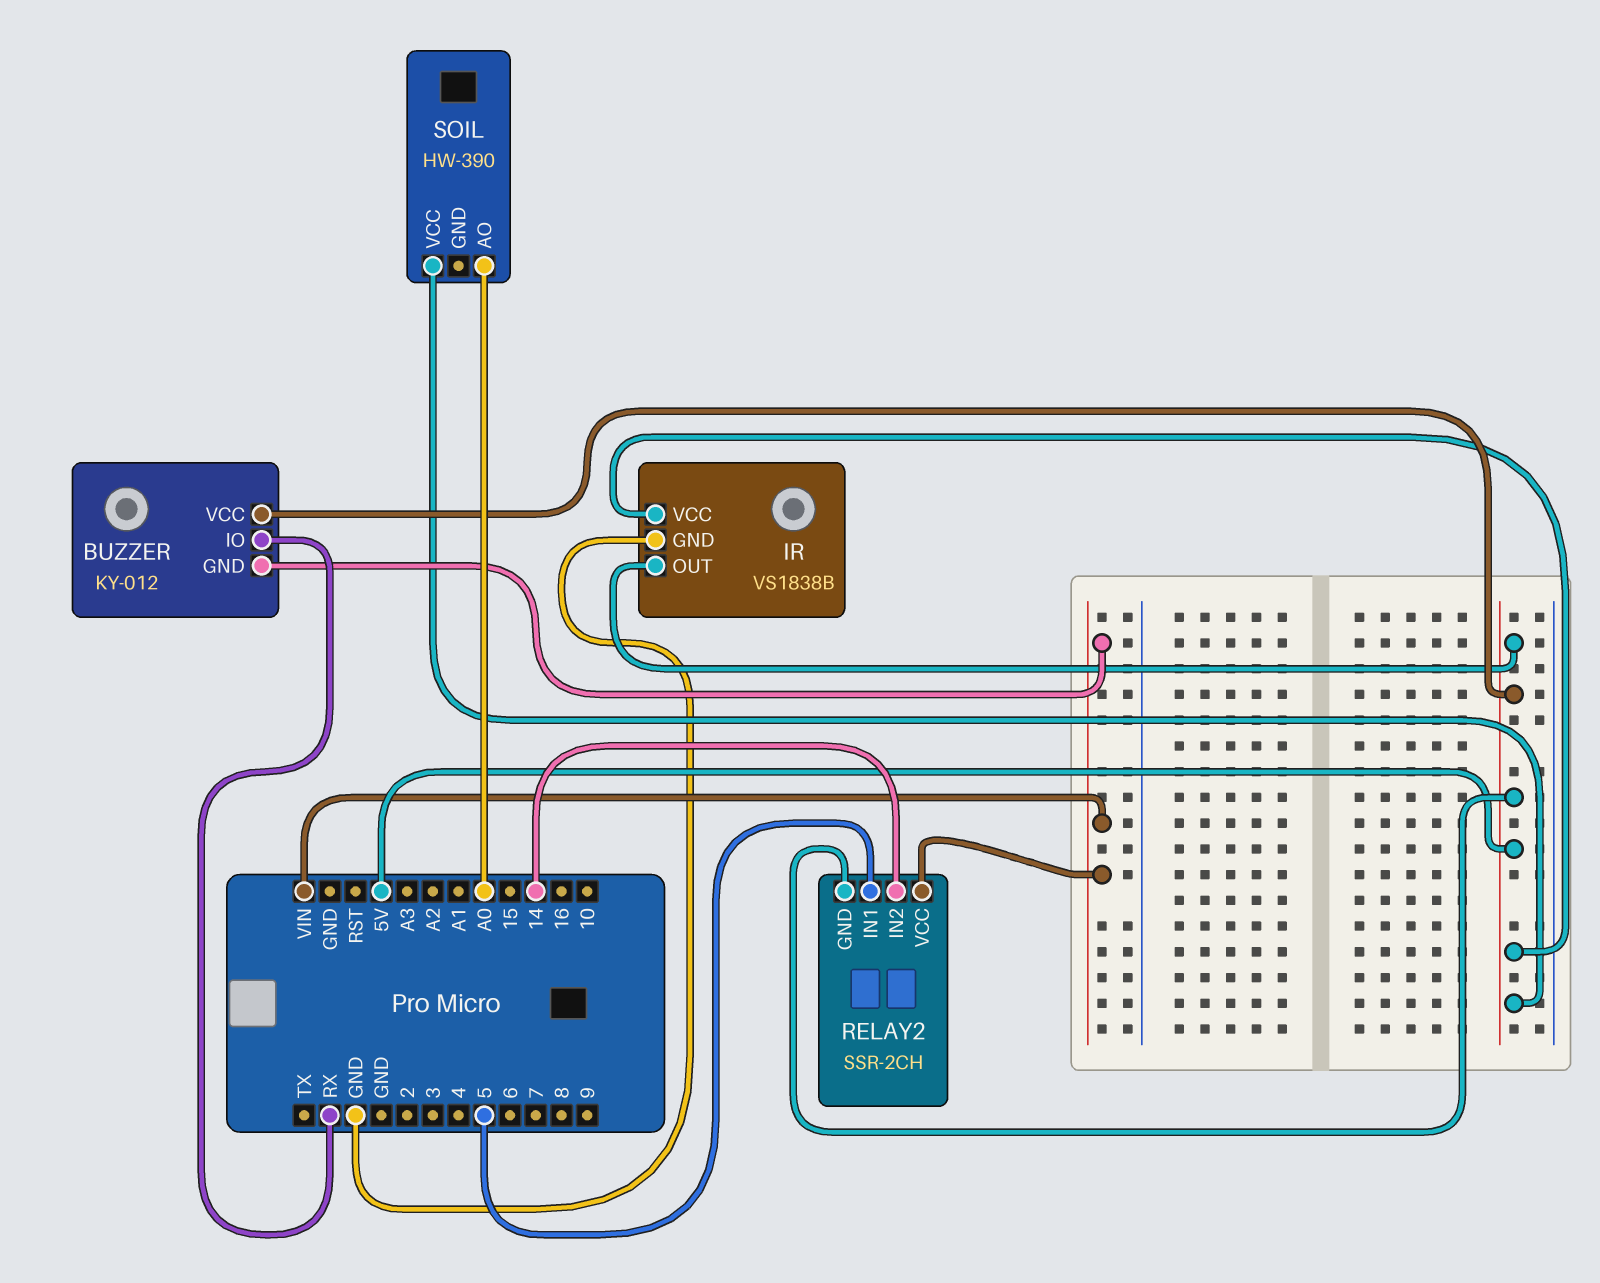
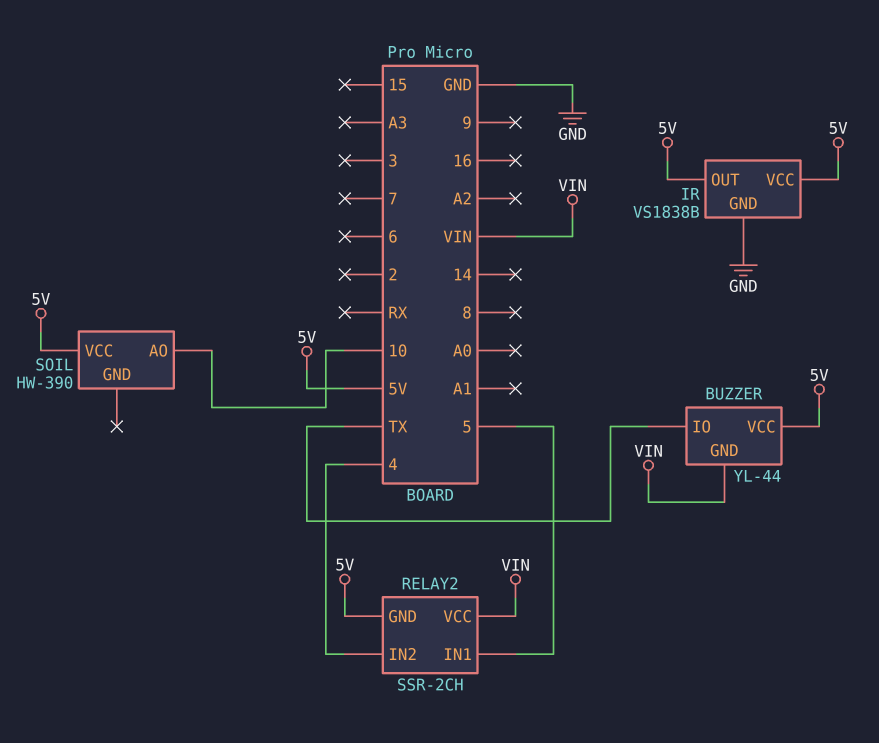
BUZZER: KY-012 -> YL-44
BUZZER pin IO: RX -> TX
RELAY2 pin IN2: 14 -> 4
SOIL pin AO: A0 -> 10

